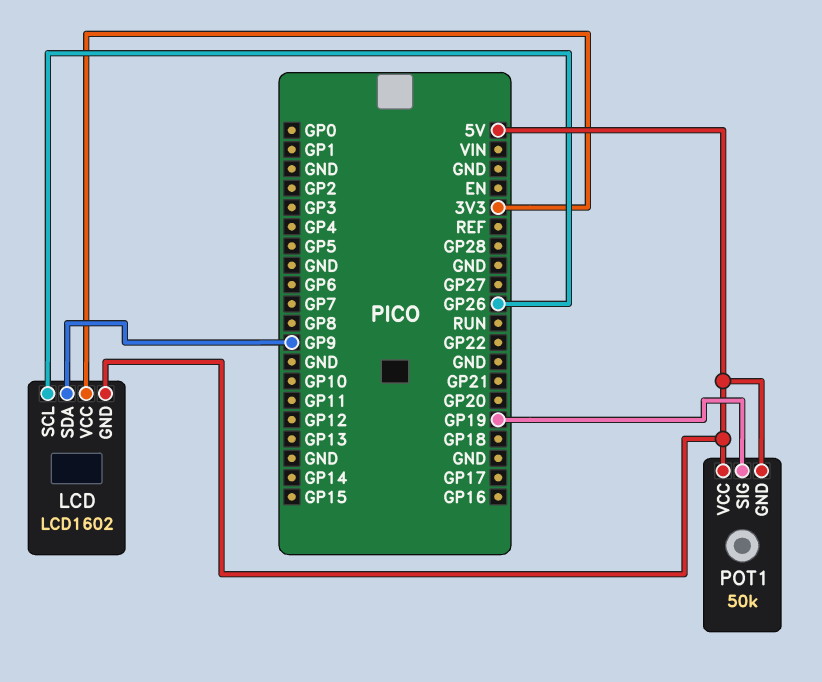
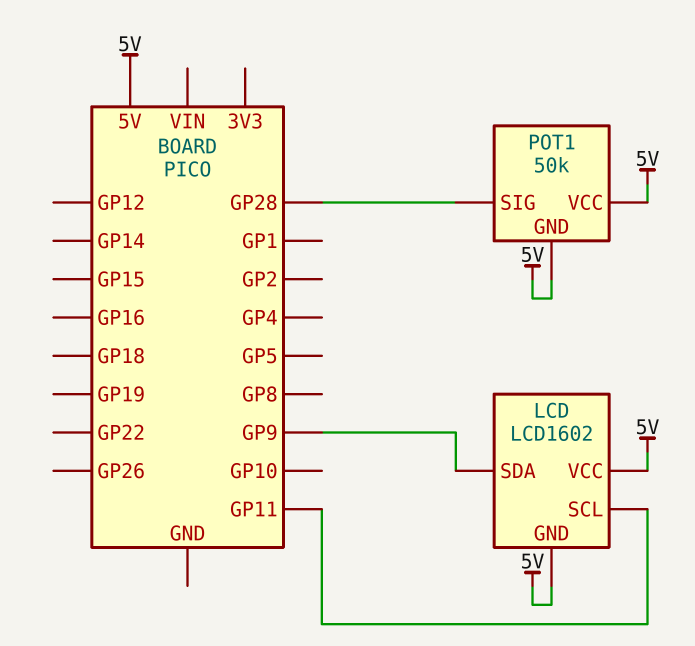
LCD pin SCL: GP26 -> GP11
LCD pin VCC: 3V3 -> 5V
POT1 pin SIG: GP19 -> GP28

